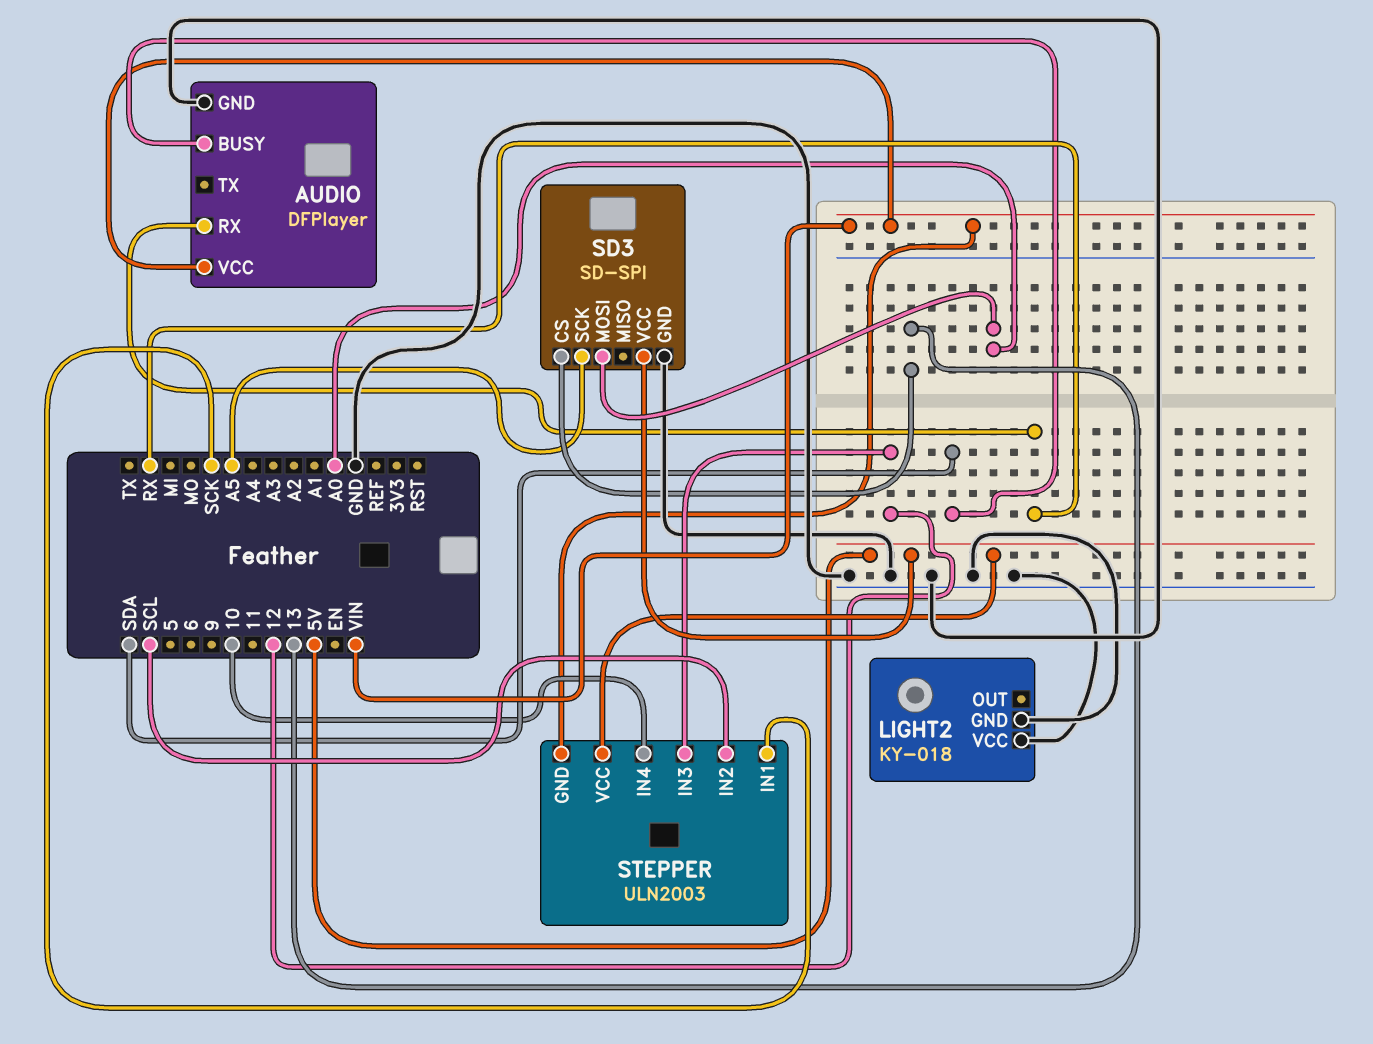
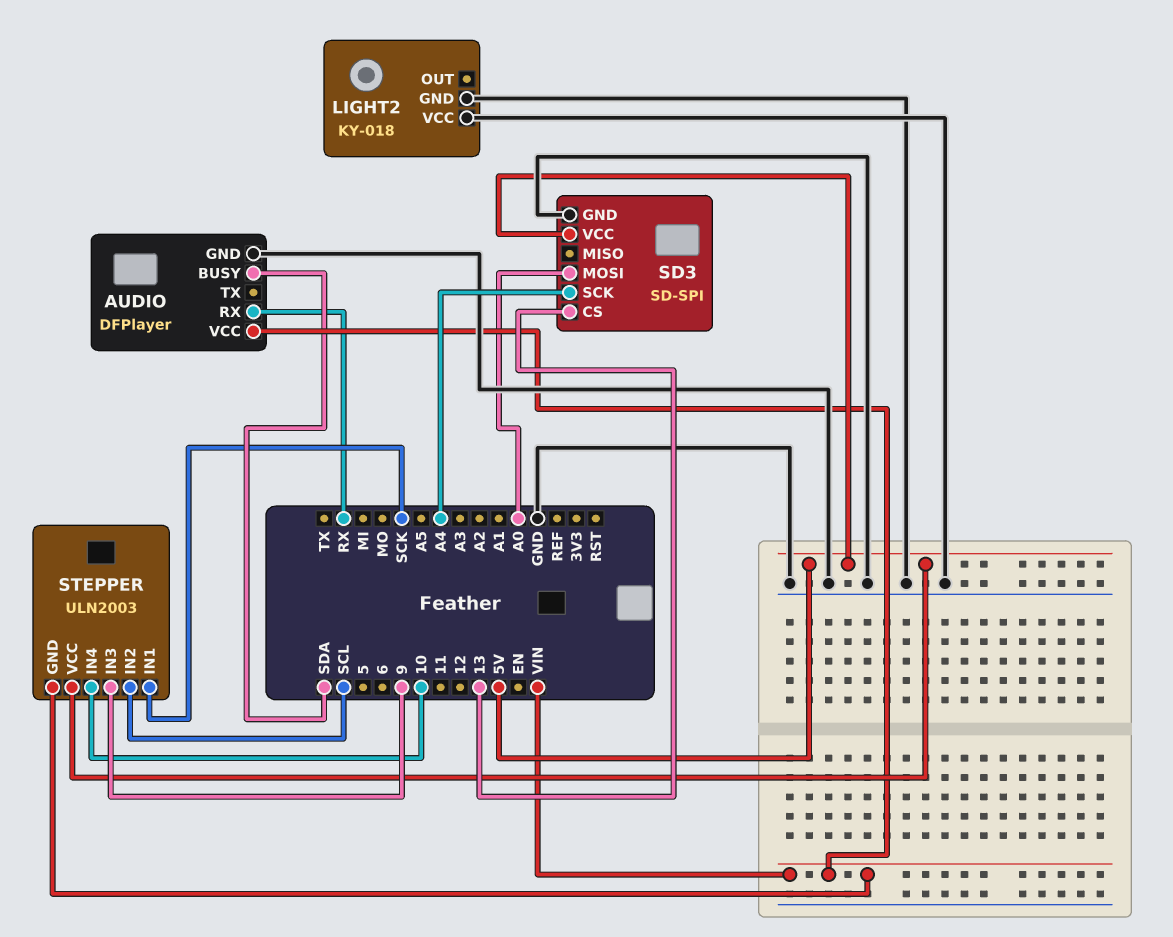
SD3 pin SCK: A5 -> A4
STEPPER pin IN3: 12 -> 9

